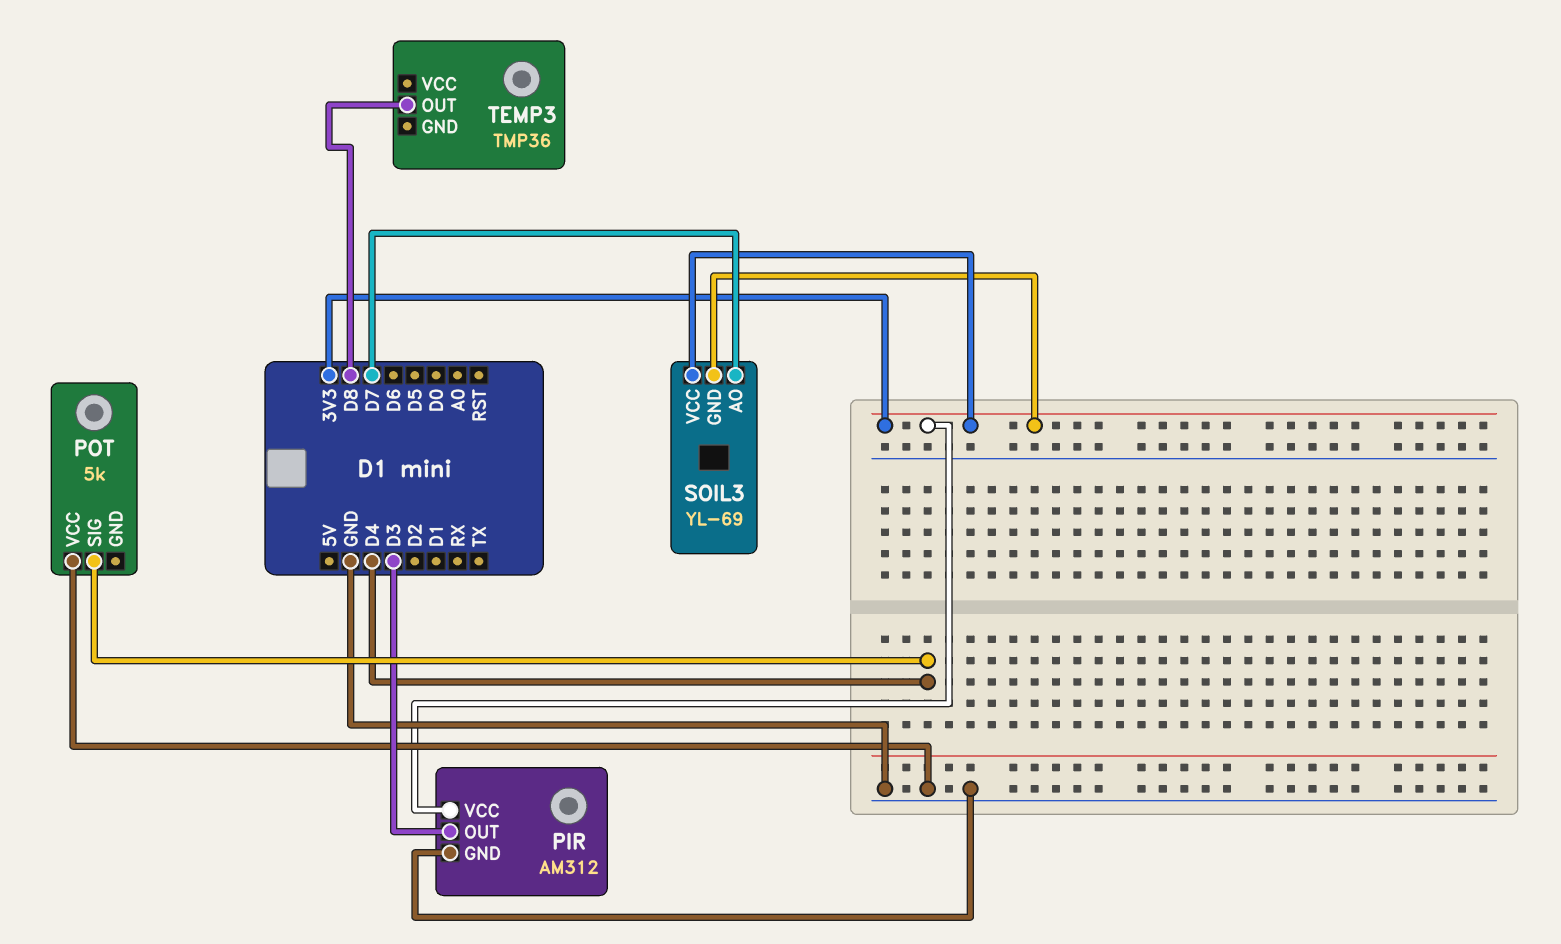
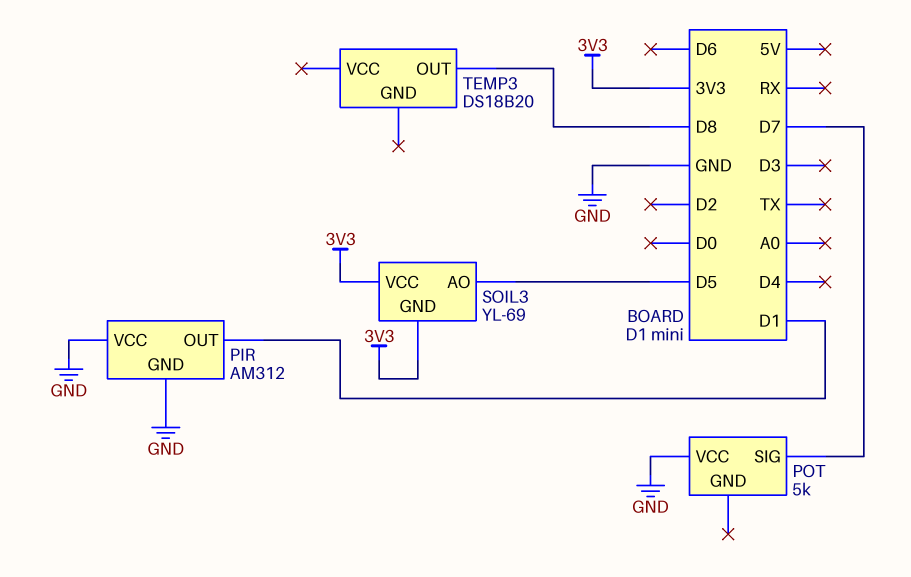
PIR pin OUT: D3 -> D1
PIR pin VCC: 3V3 -> GND
POT pin SIG: D4 -> D7
SOIL3 pin AO: D7 -> D5
TEMP3: TMP36 -> DS18B20

